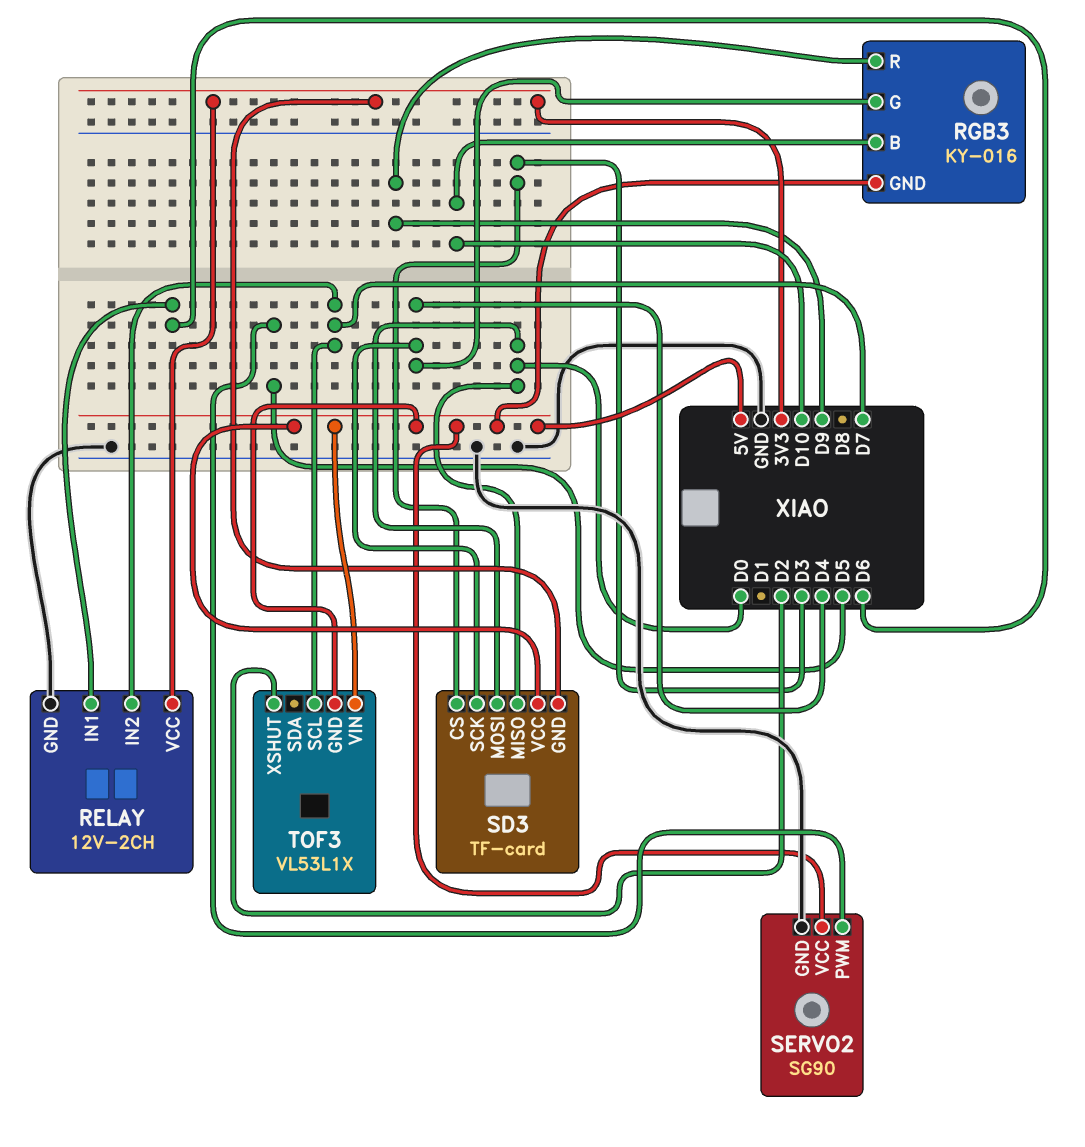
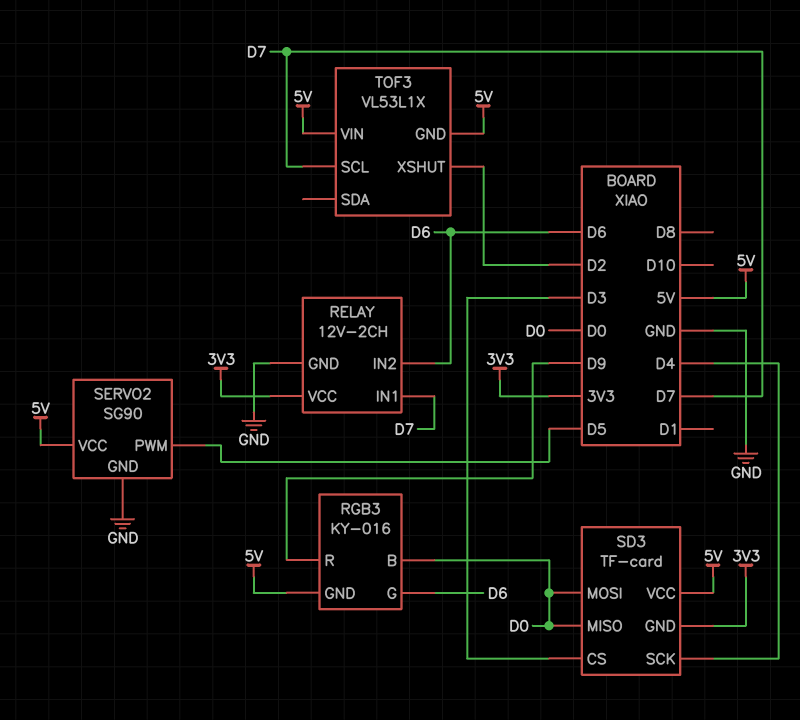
RELAY pin IN1: D6 -> D7
RELAY pin IN2: D7 -> D6
RGB3 pin B: D10 -> D0
RGB3 pin G: D4 -> D6

